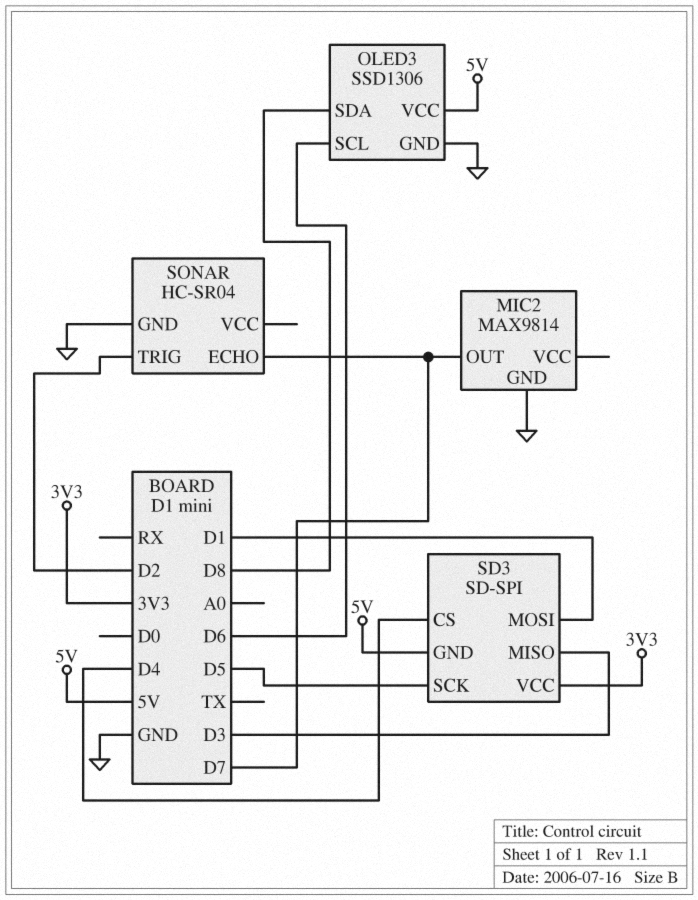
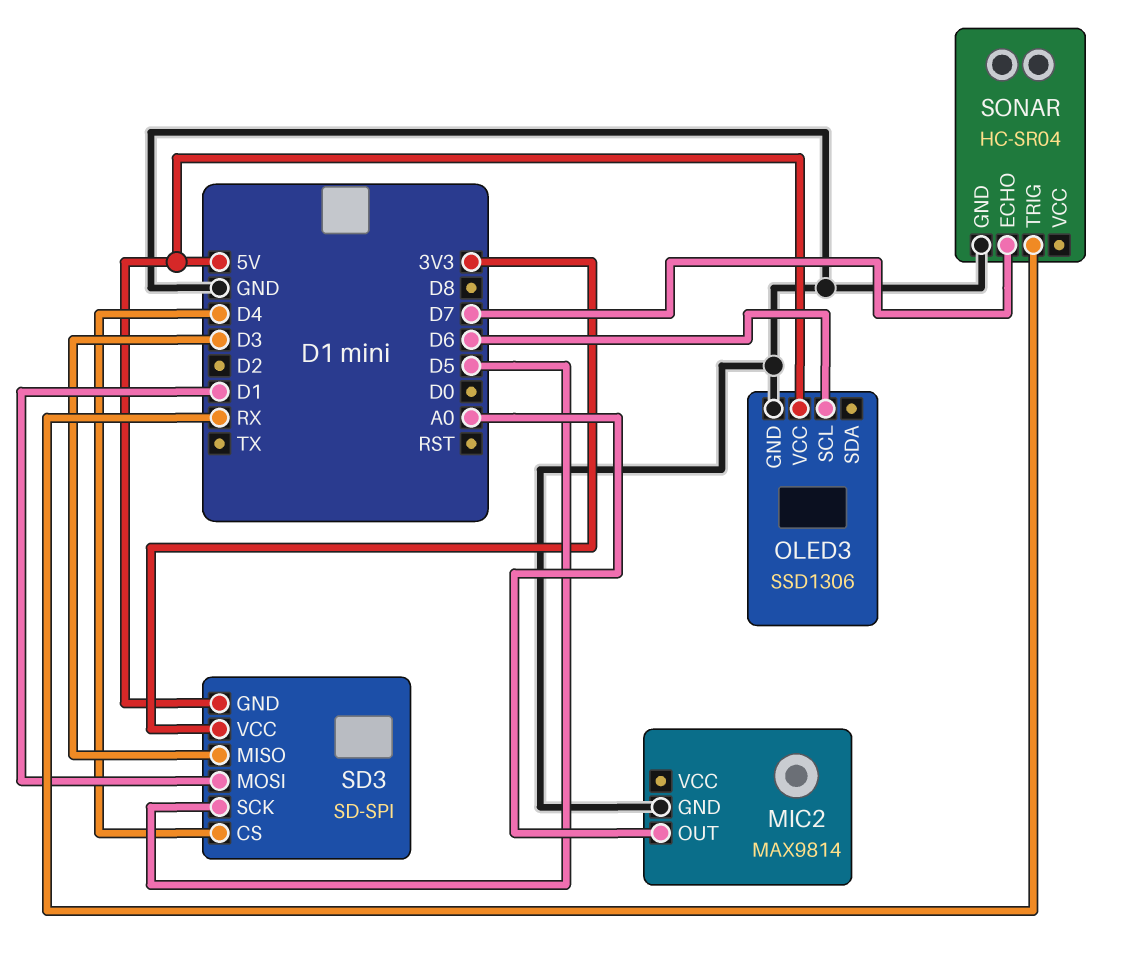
MIC2 pin OUT: D7 -> A0
OLED3 pin SDA: D8 -> none
SONAR pin TRIG: D2 -> RX

